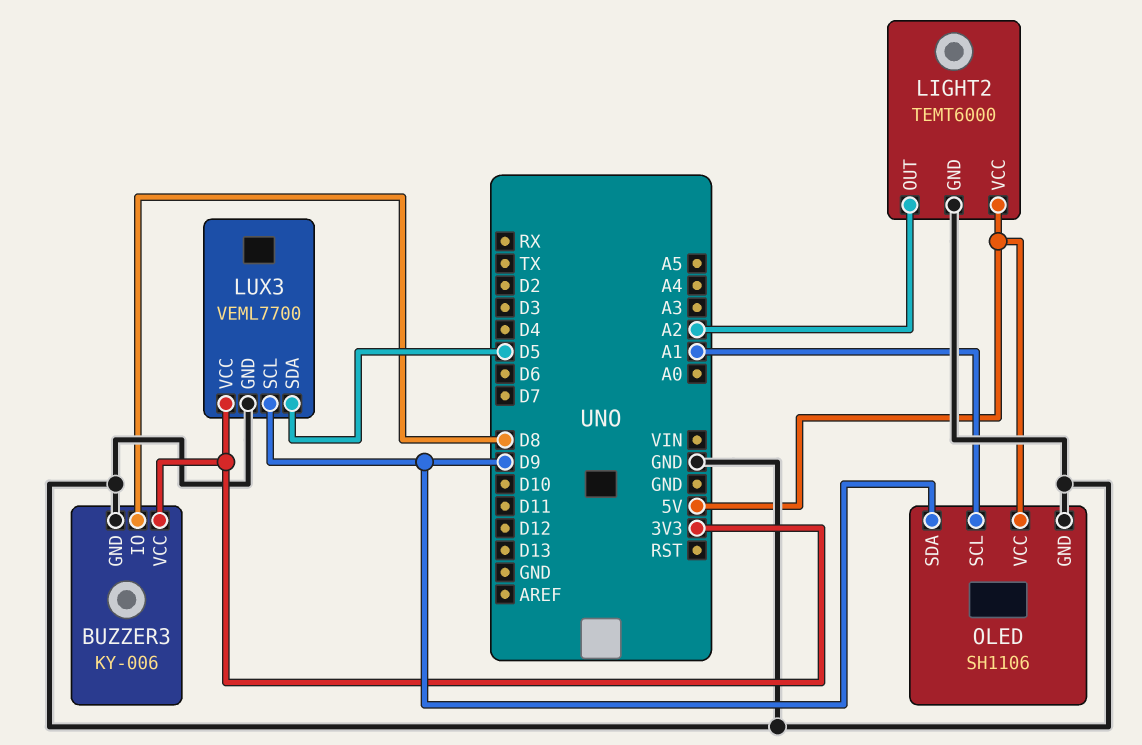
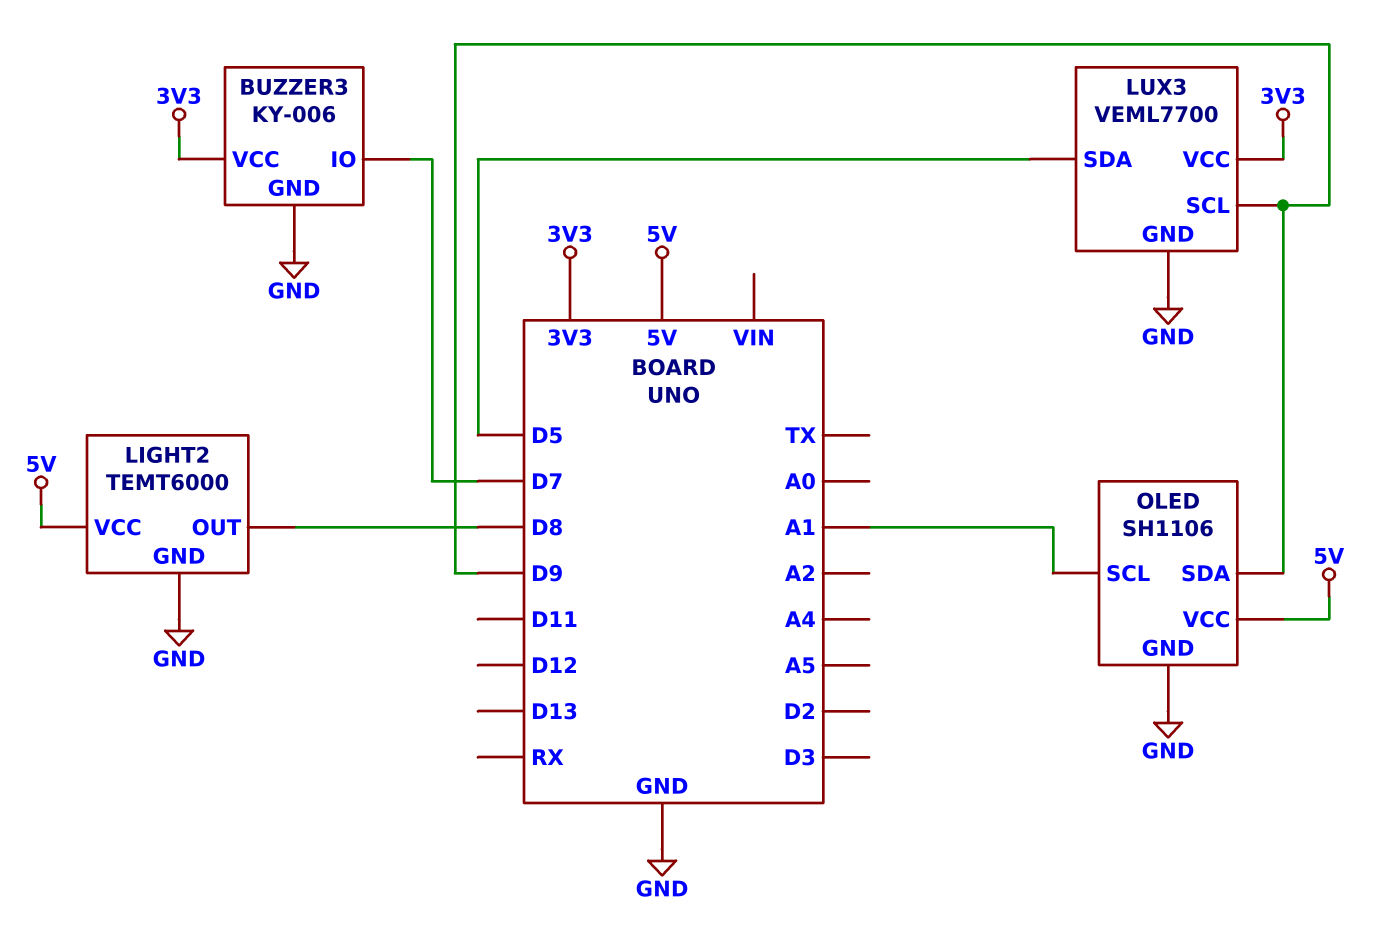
BUZZER3 pin IO: D8 -> D7
LIGHT2 pin OUT: A2 -> D8

